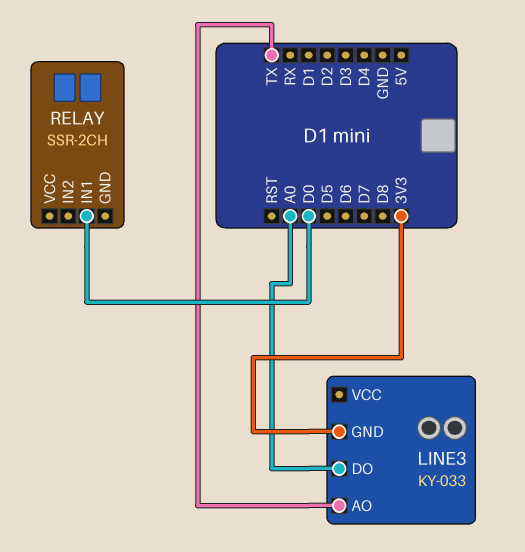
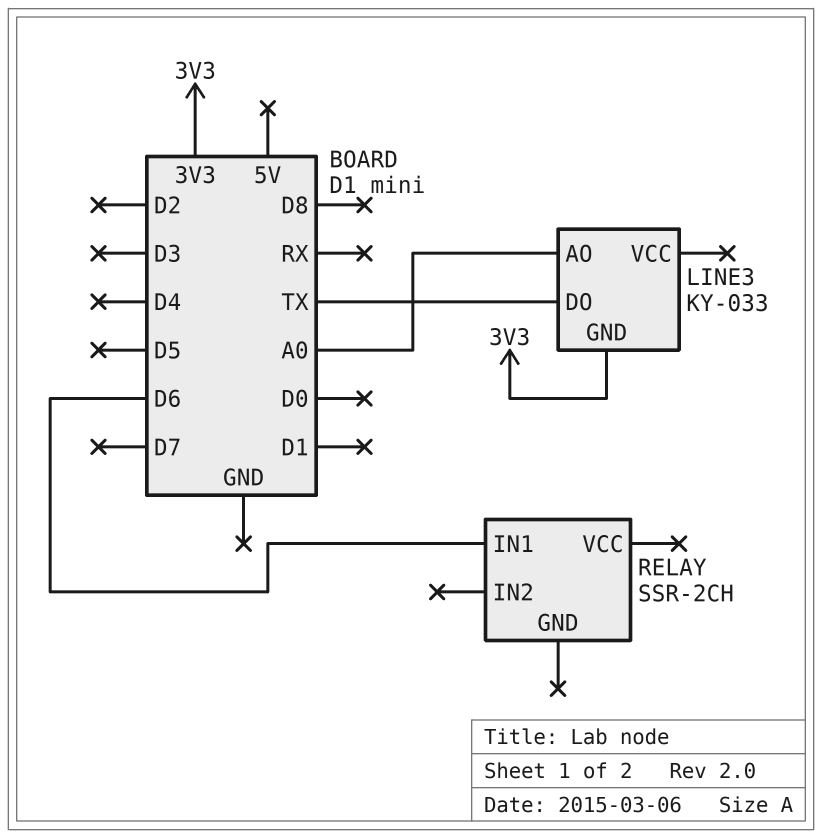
LINE3 pin AO: TX -> A0
LINE3 pin DO: A0 -> TX
RELAY pin IN1: D0 -> D6

